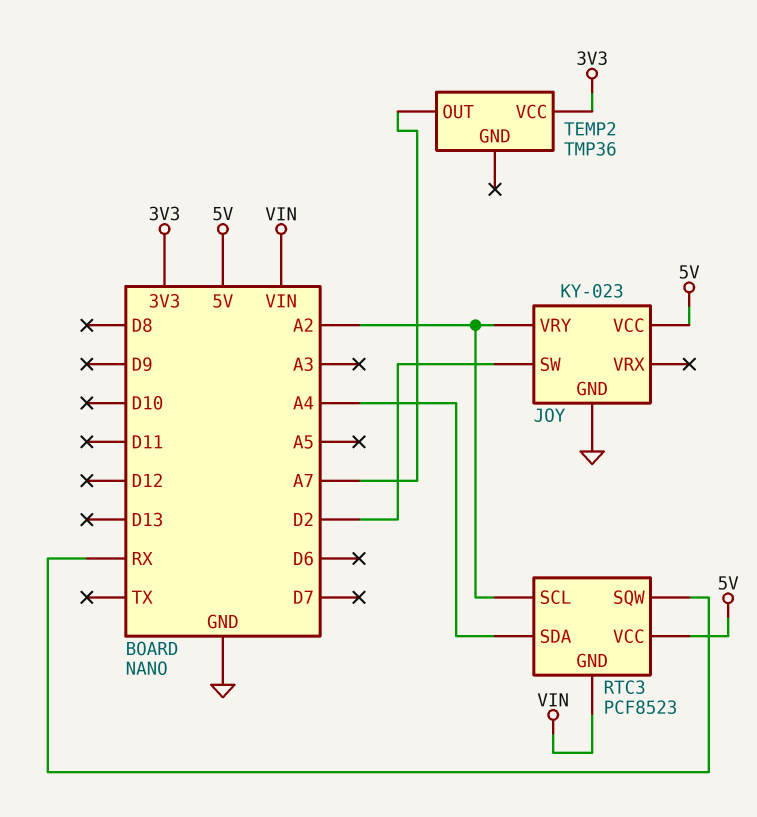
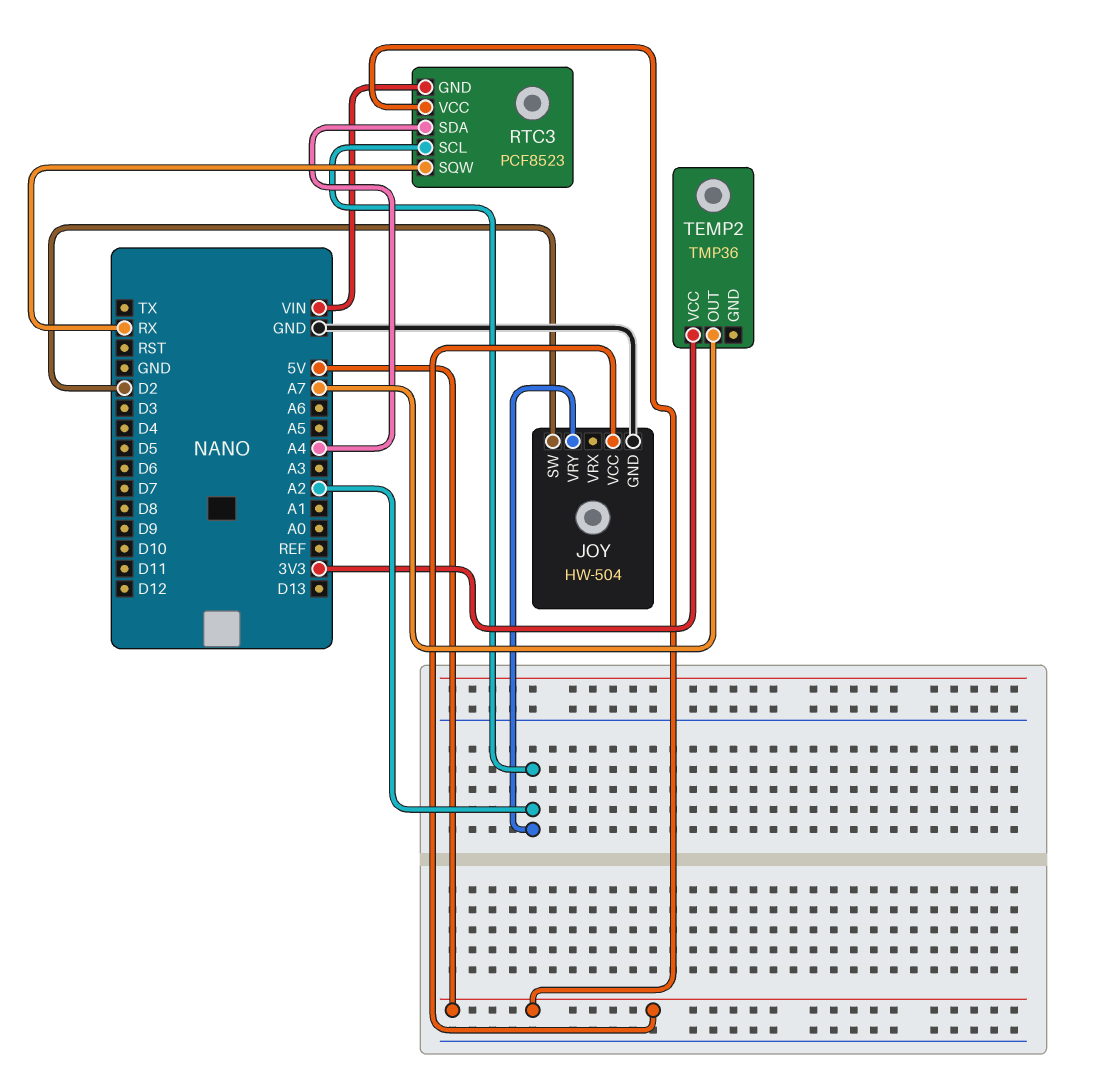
JOY: KY-023 -> HW-504

